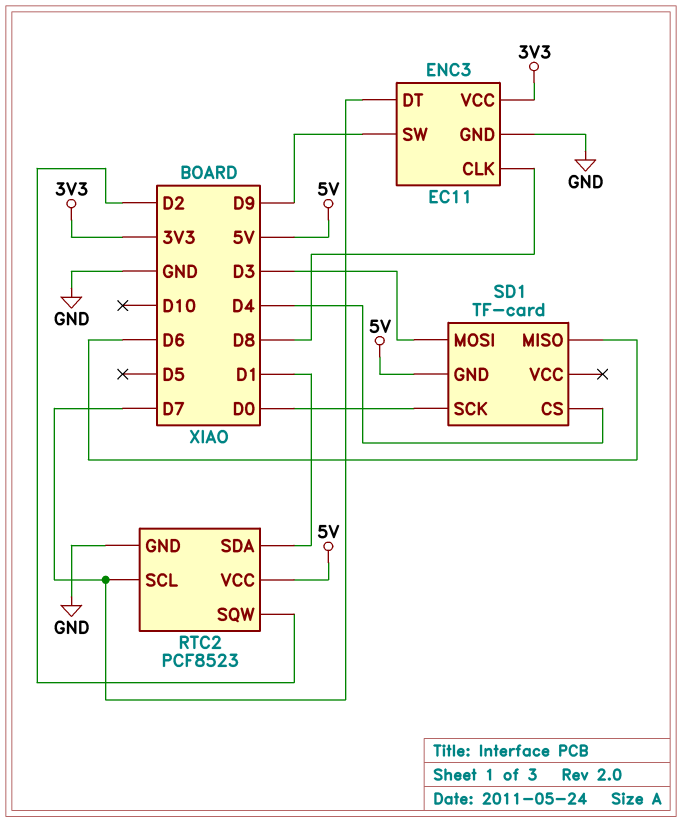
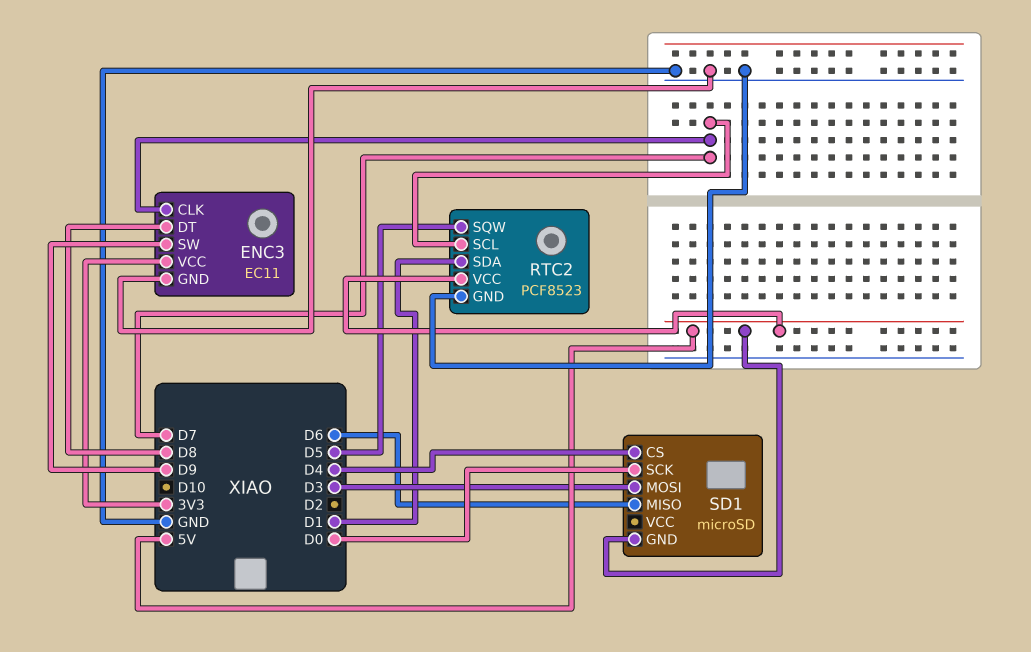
ENC3 pin CLK: D8 -> D7
ENC3 pin DT: D7 -> D8
RTC2 pin SQW: D2 -> D5
SD1: TF-card -> microSD

